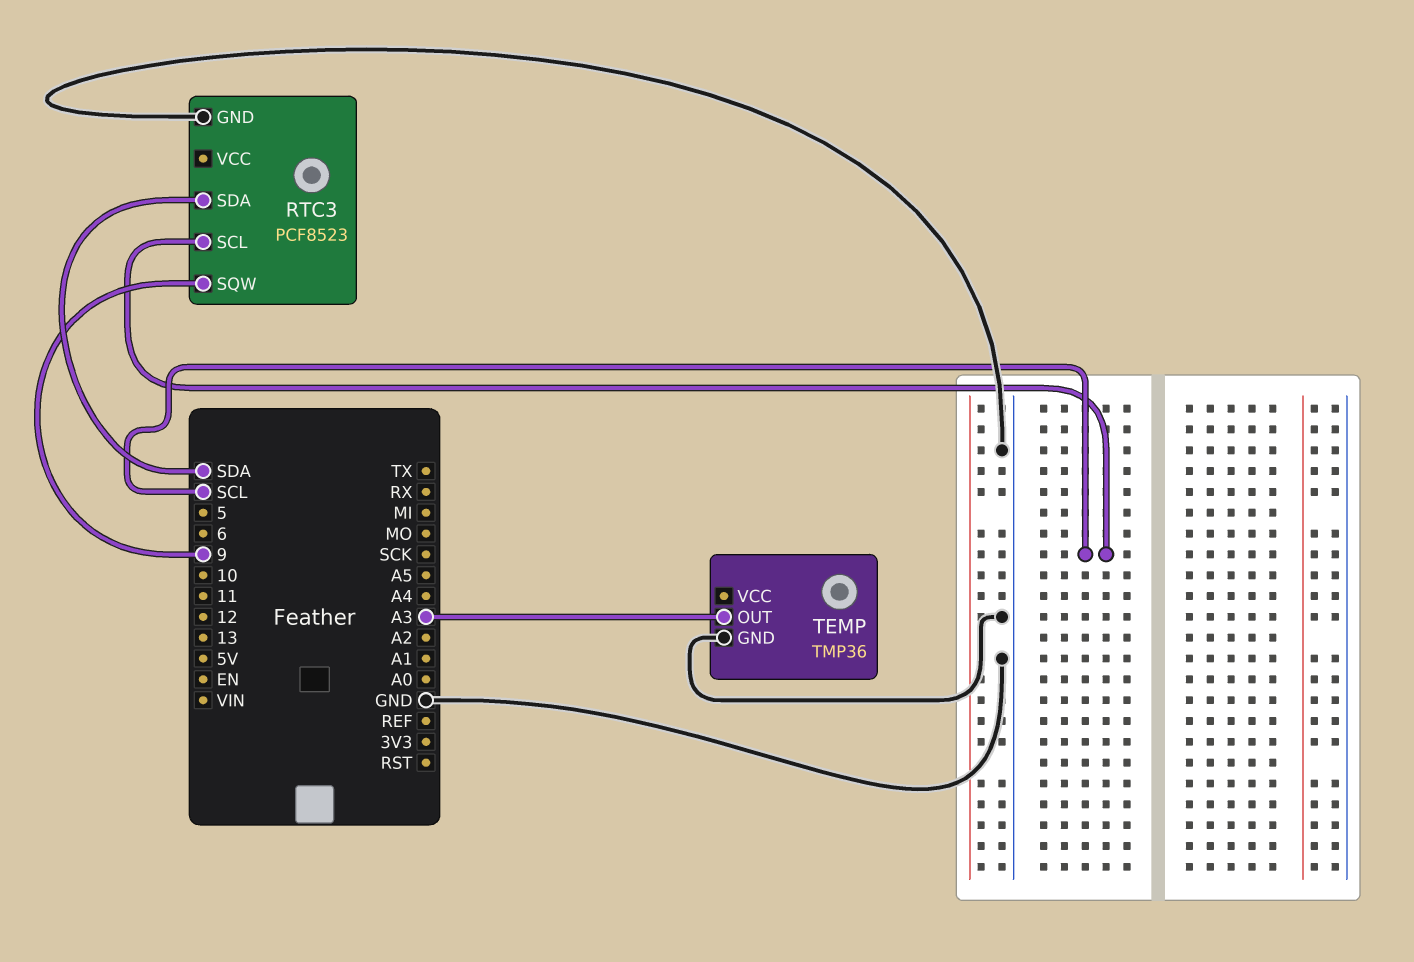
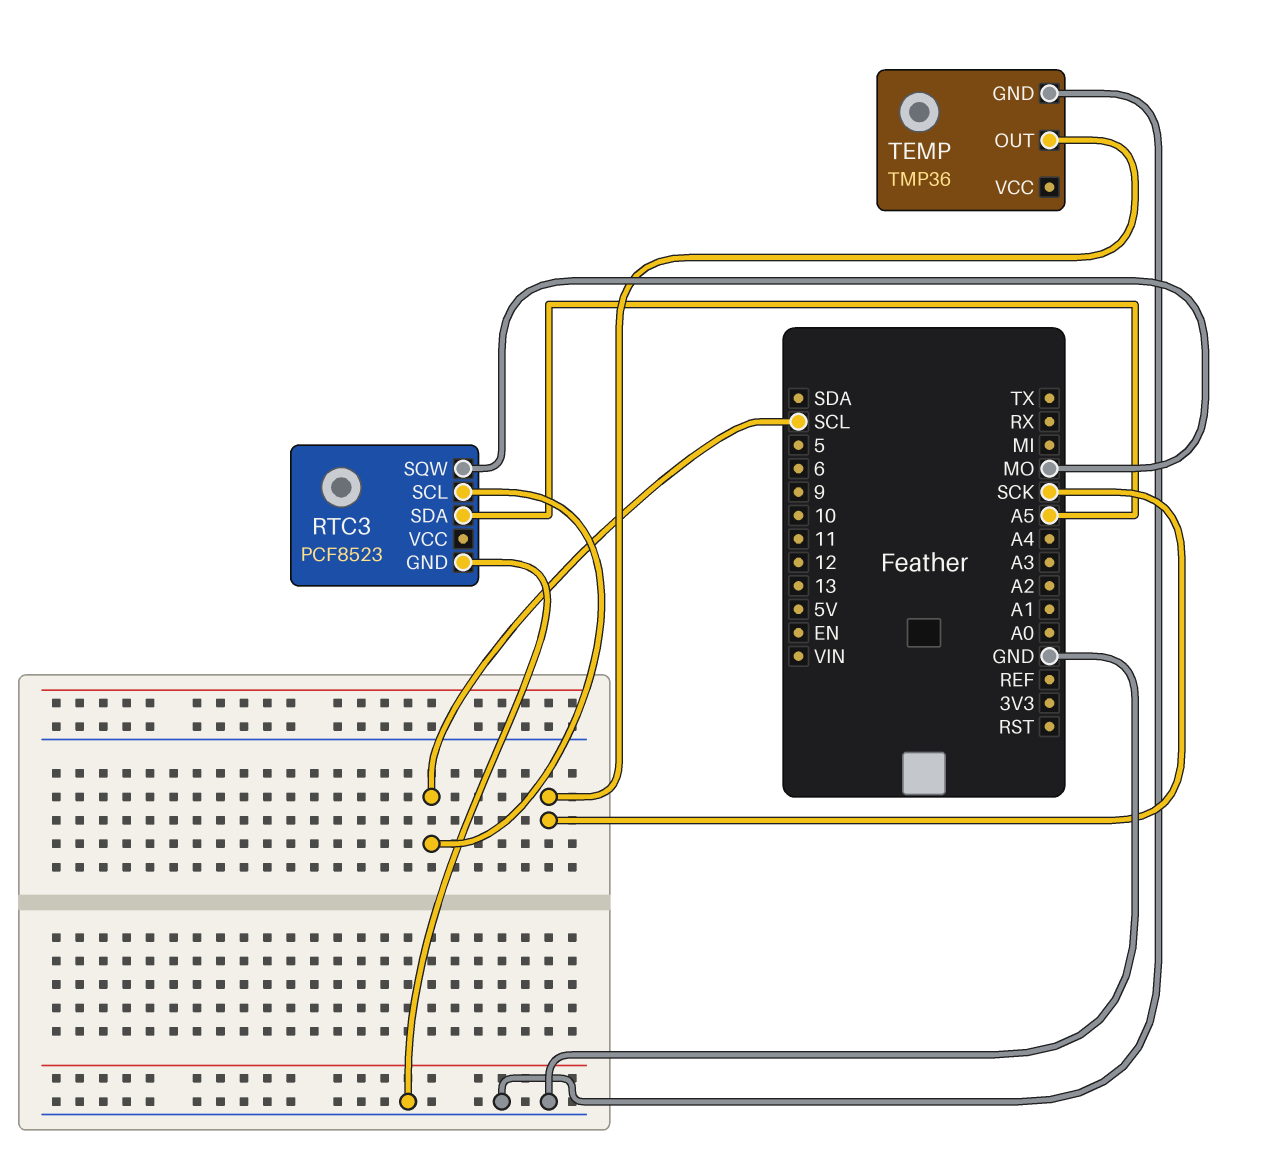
RTC3 pin SDA: SDA -> A5
RTC3 pin SQW: 9 -> MO
TEMP pin OUT: A3 -> SCK

